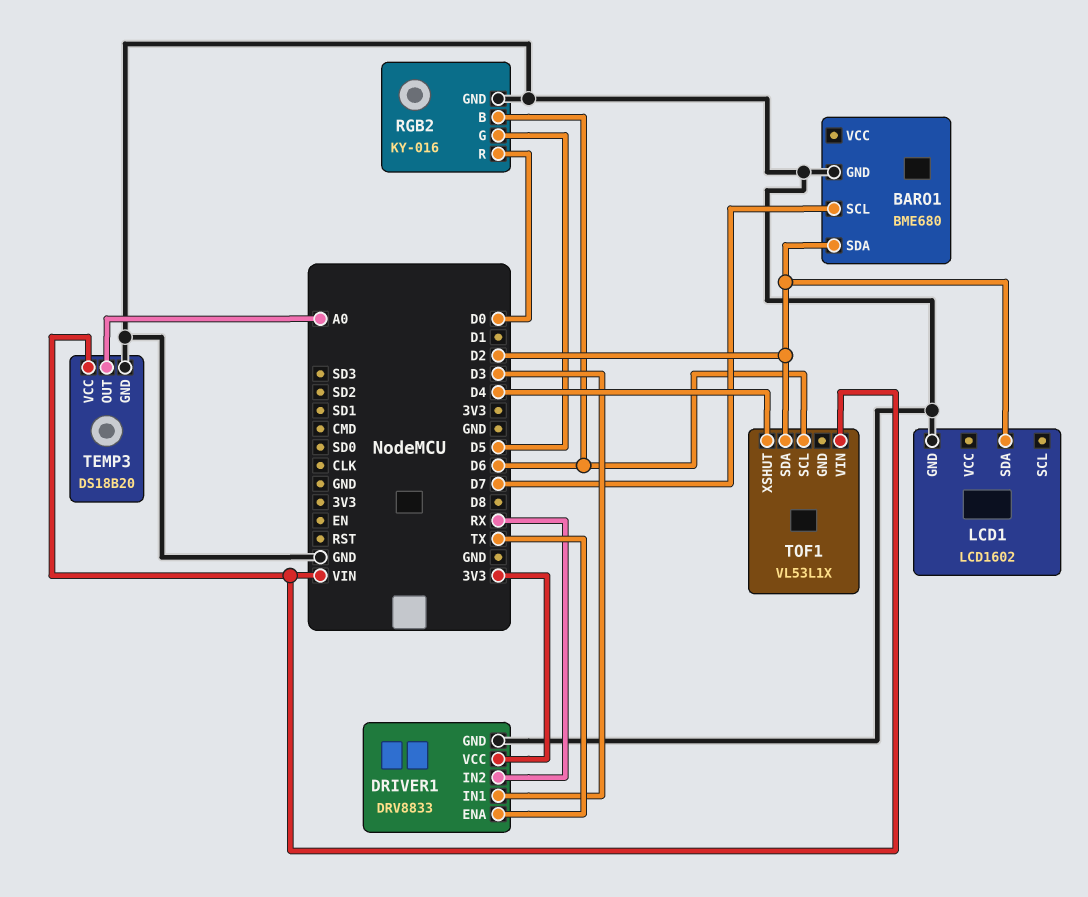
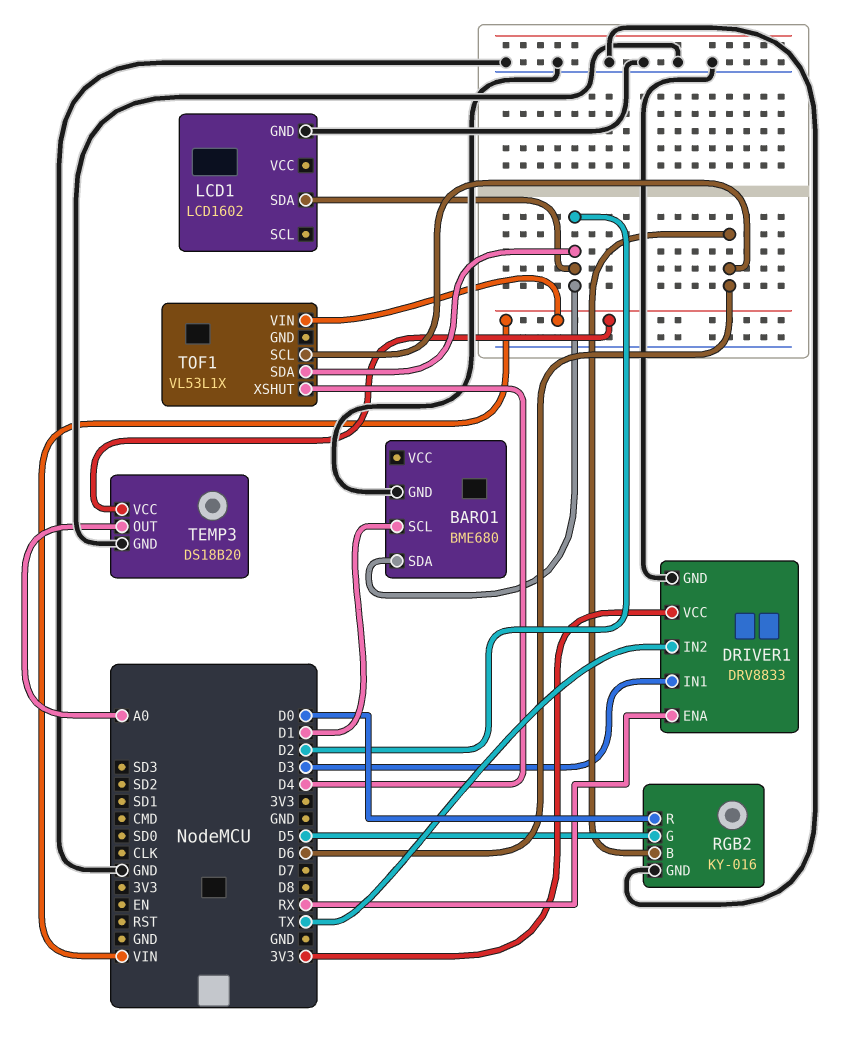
BARO1 pin SCL: D7 -> D1
DRIVER1 pin ENA: TX -> RX
DRIVER1 pin IN2: RX -> TX

